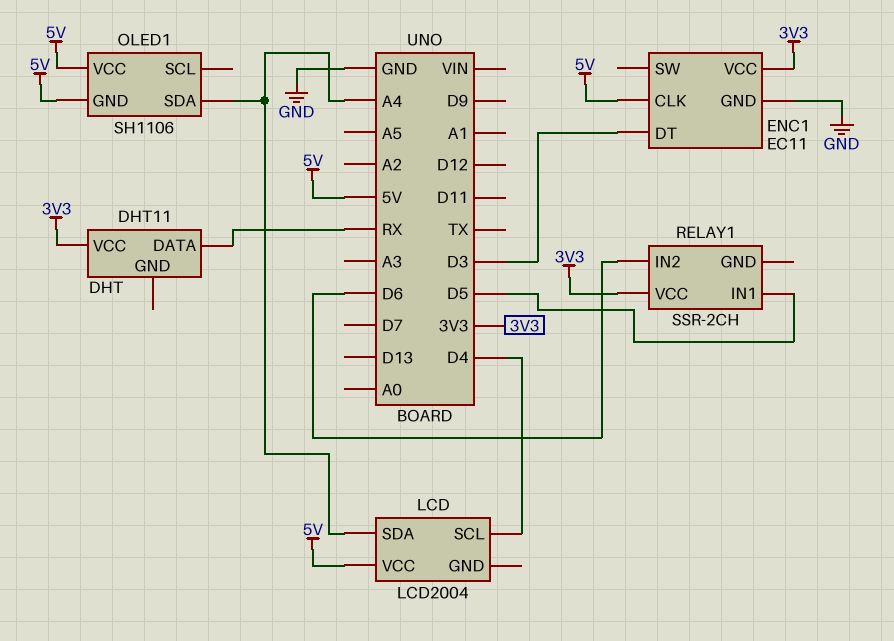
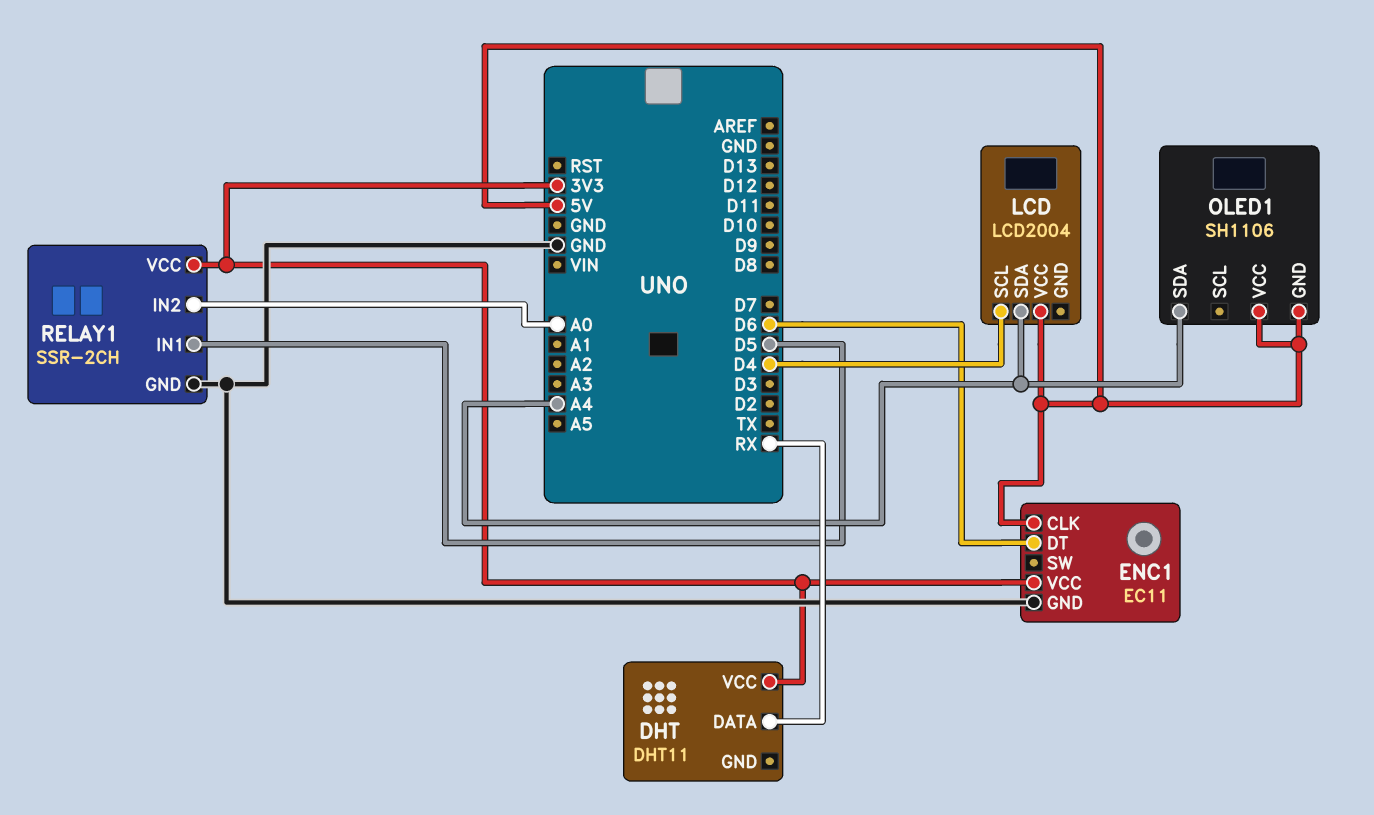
ENC1 pin DT: D3 -> D6
RELAY1 pin GND: none -> GND
RELAY1 pin IN2: D6 -> A0

